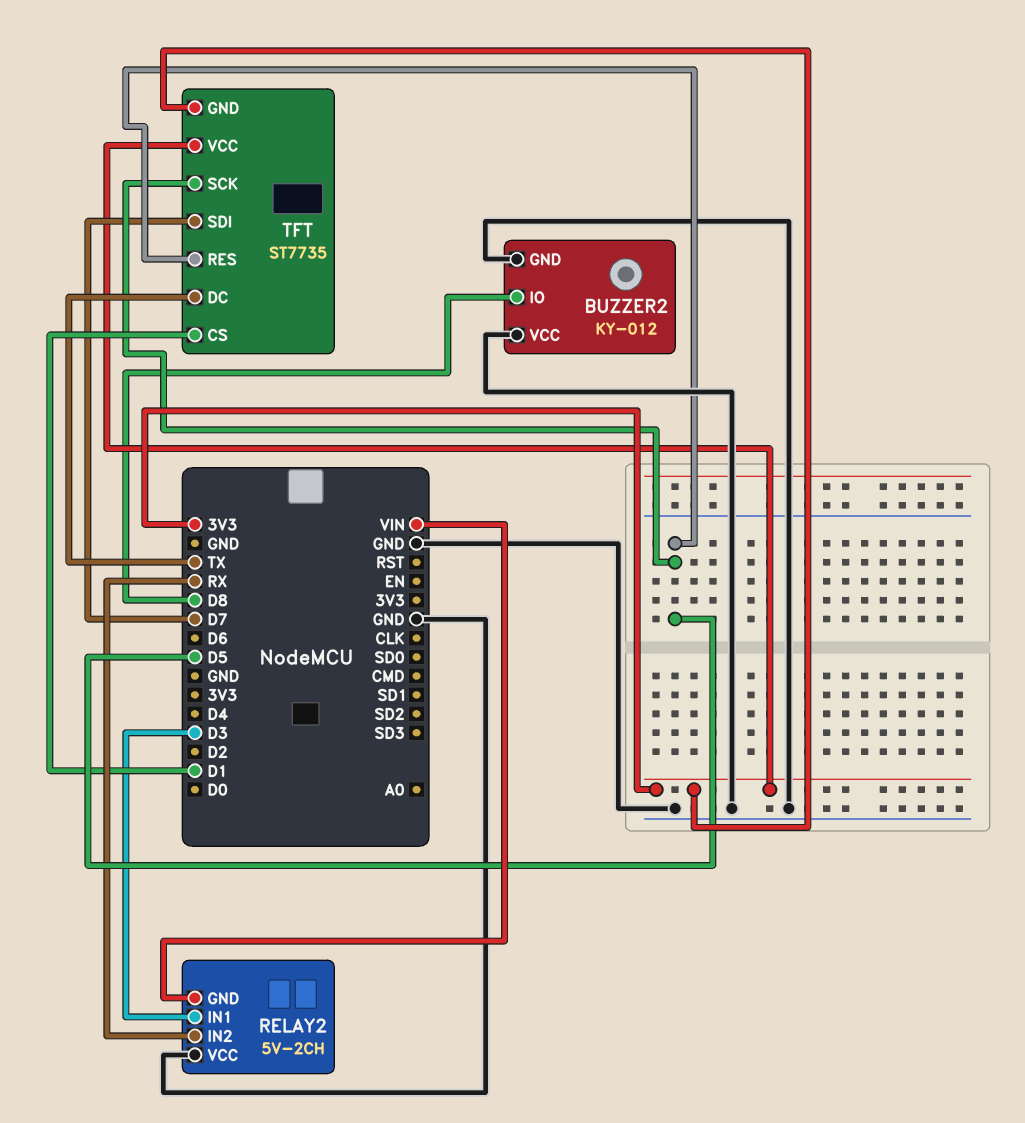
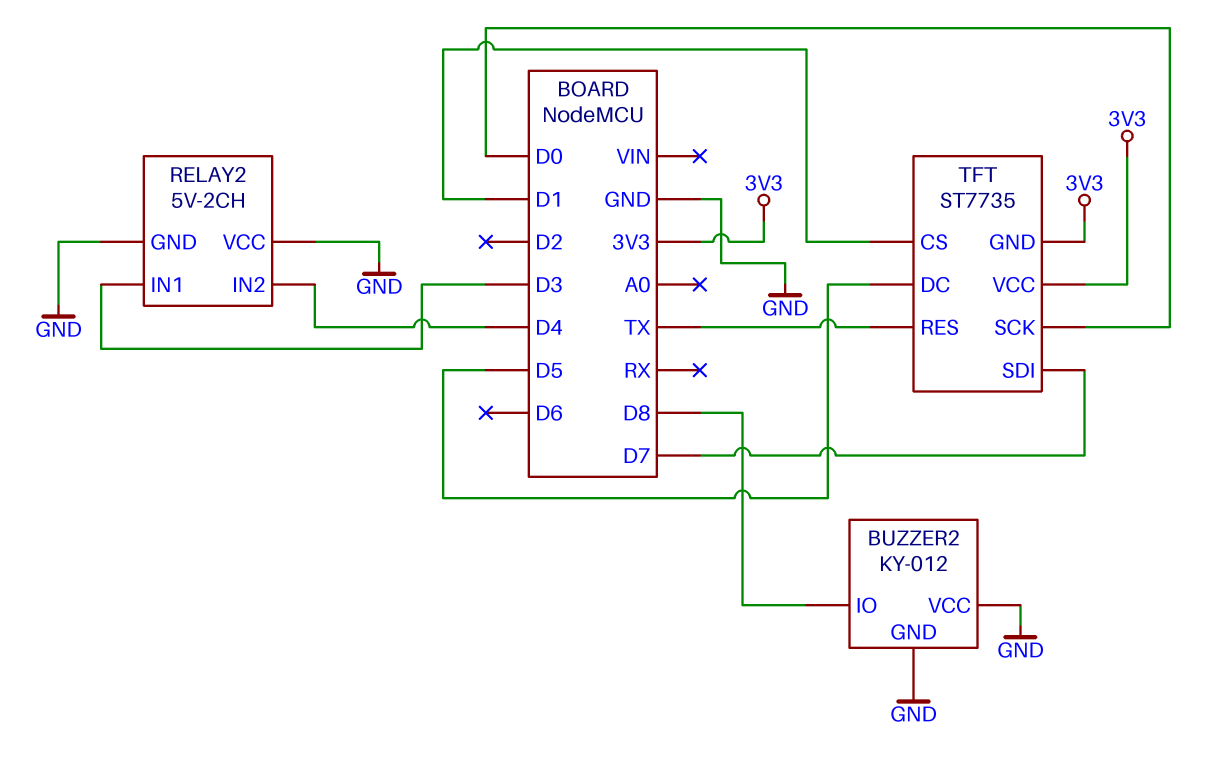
RELAY2 pin GND: VIN -> GND
RELAY2 pin IN2: RX -> D4
TFT pin DC: TX -> D5
TFT pin RES: D5 -> TX
TFT pin SCK: D5 -> D0

